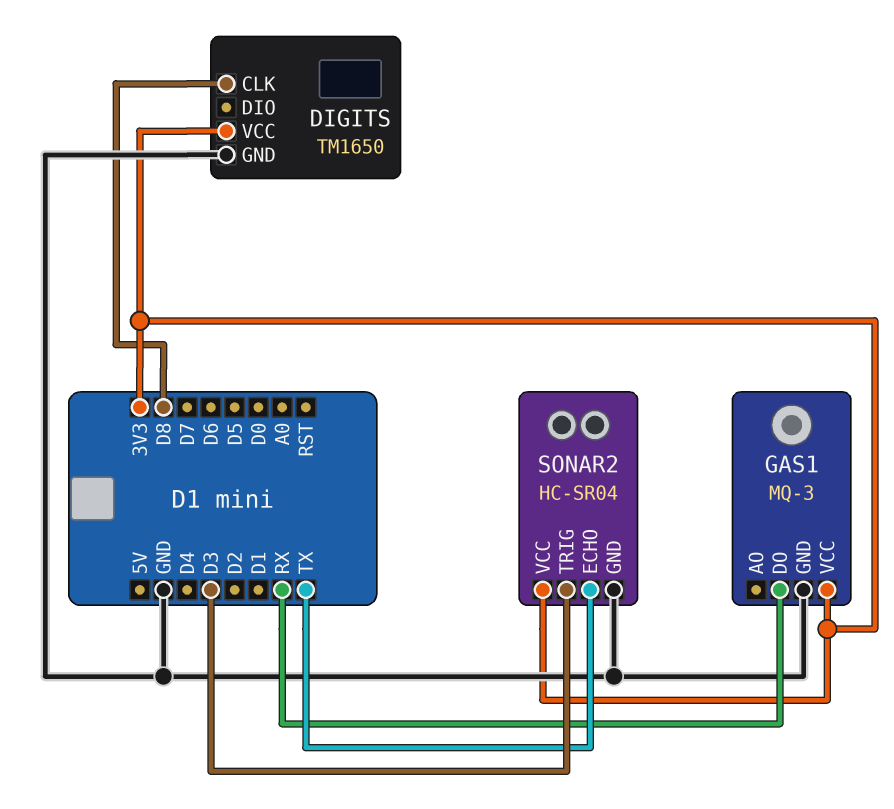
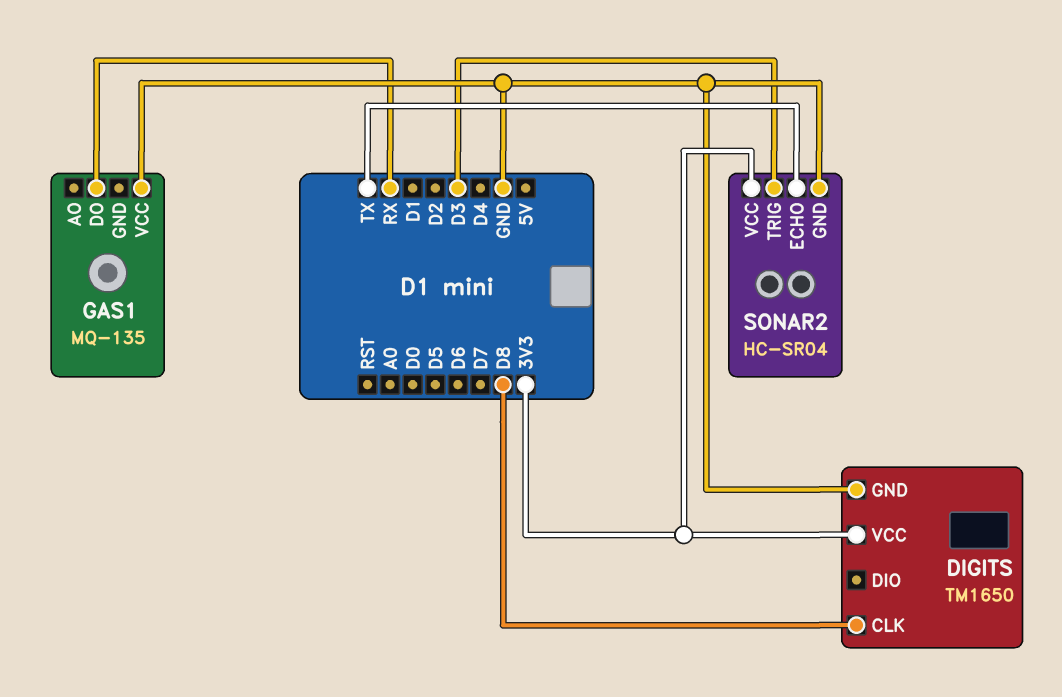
GAS1: MQ-3 -> MQ-135
GAS1 pin GND: GND -> none
GAS1 pin VCC: 3V3 -> GND

